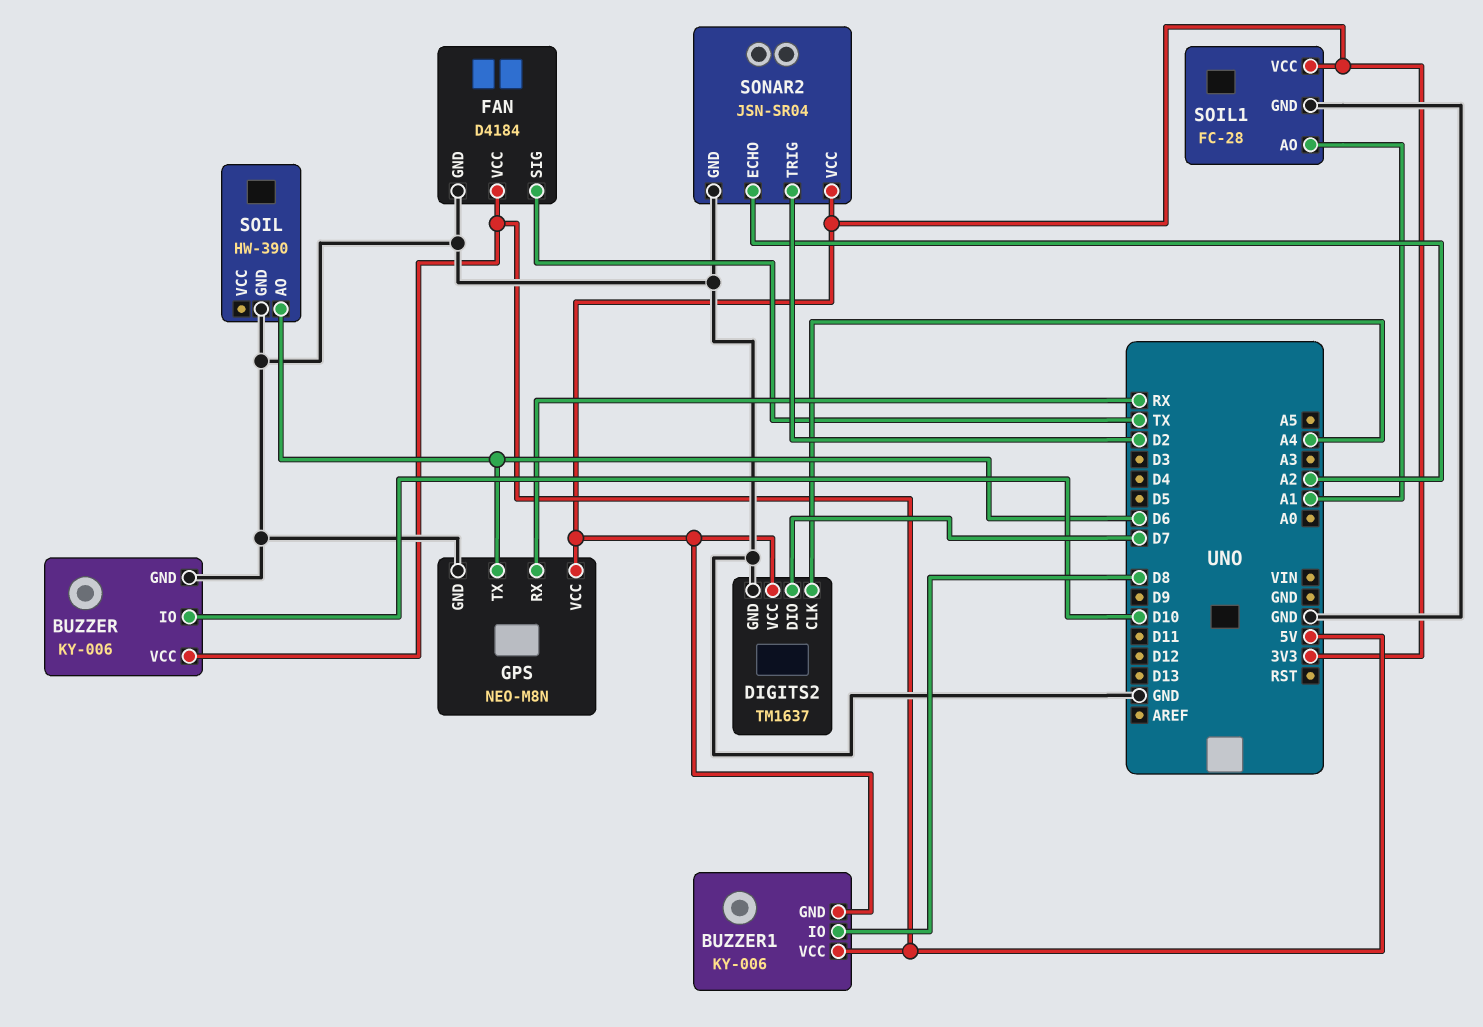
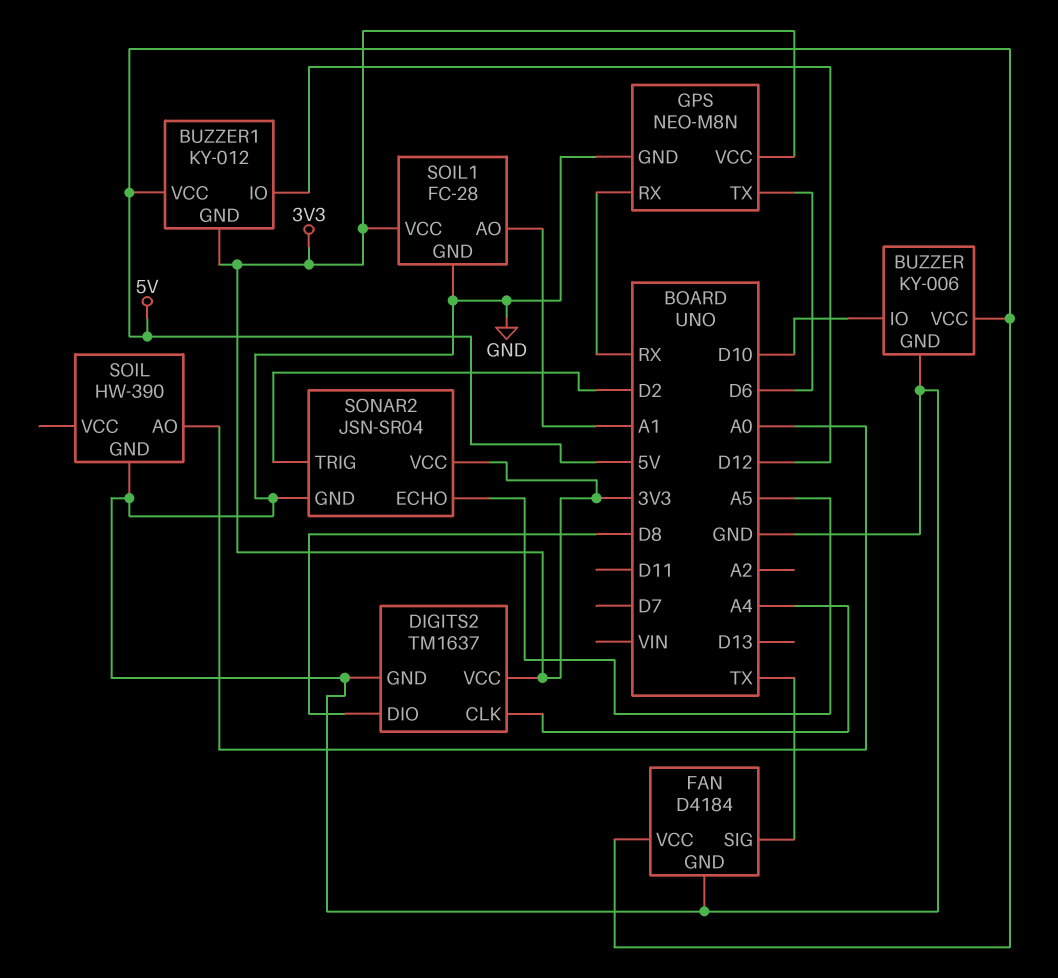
BUZZER1: KY-006 -> KY-012
BUZZER1 pin IO: D8 -> D12
DIGITS2 pin DIO: D7 -> D8
SOIL pin AO: D6 -> A0
SONAR2 pin ECHO: A2 -> A5

